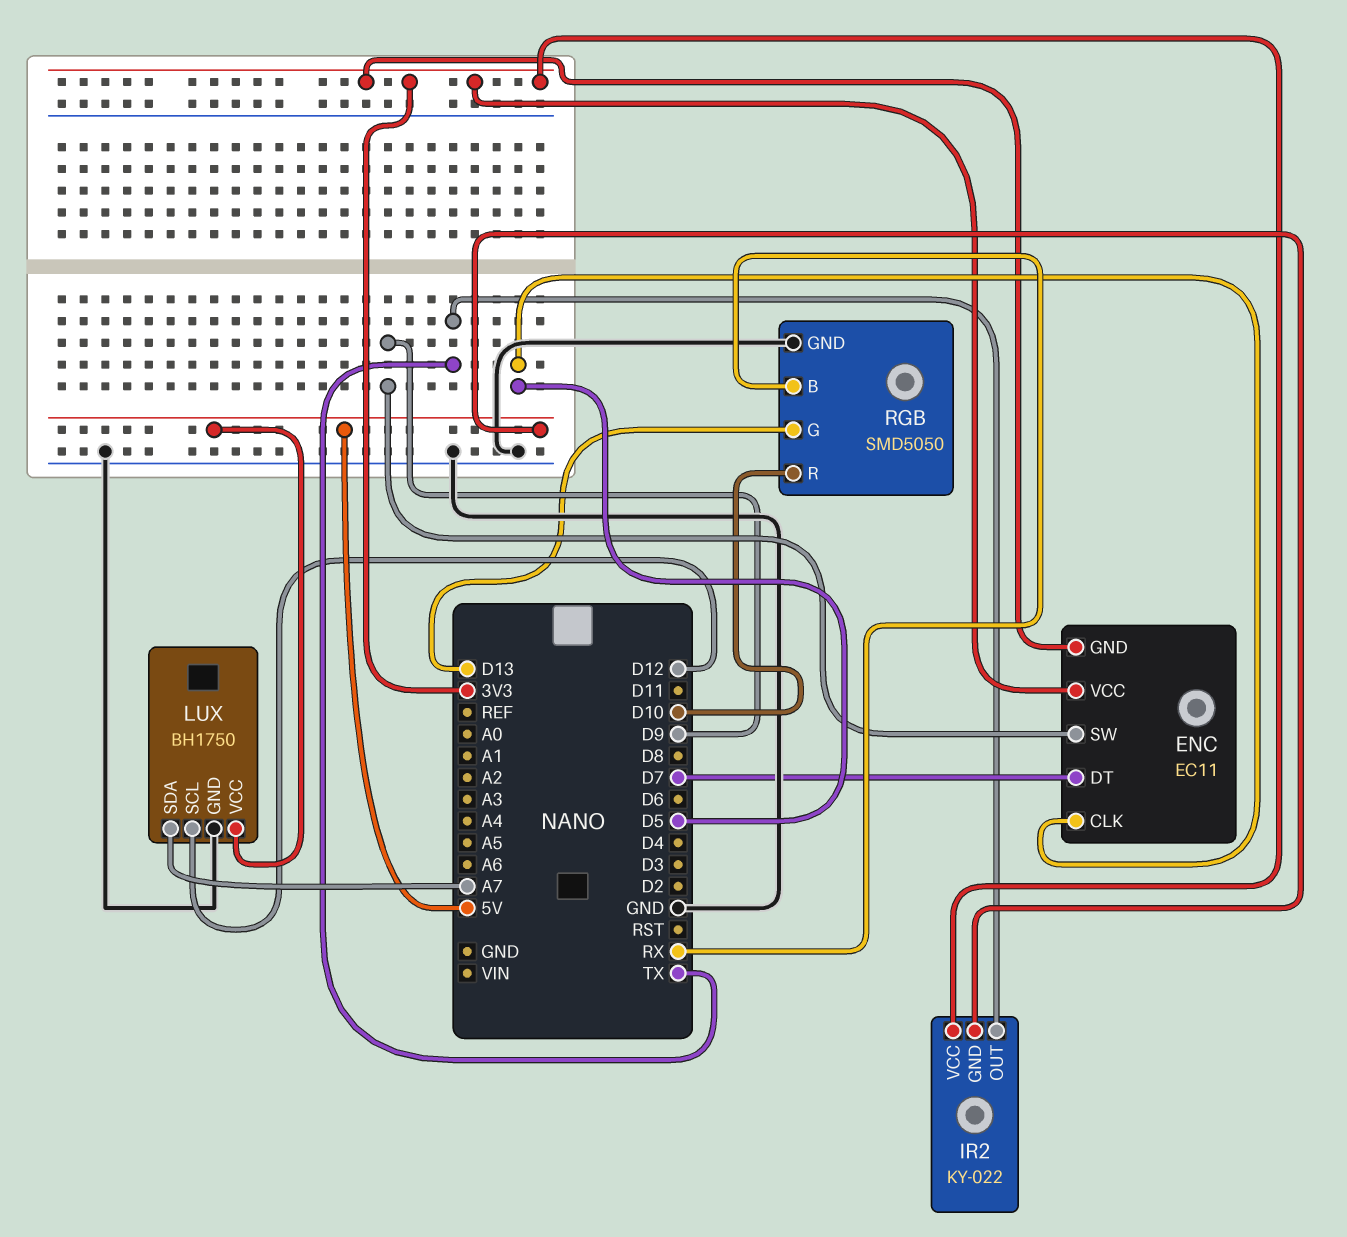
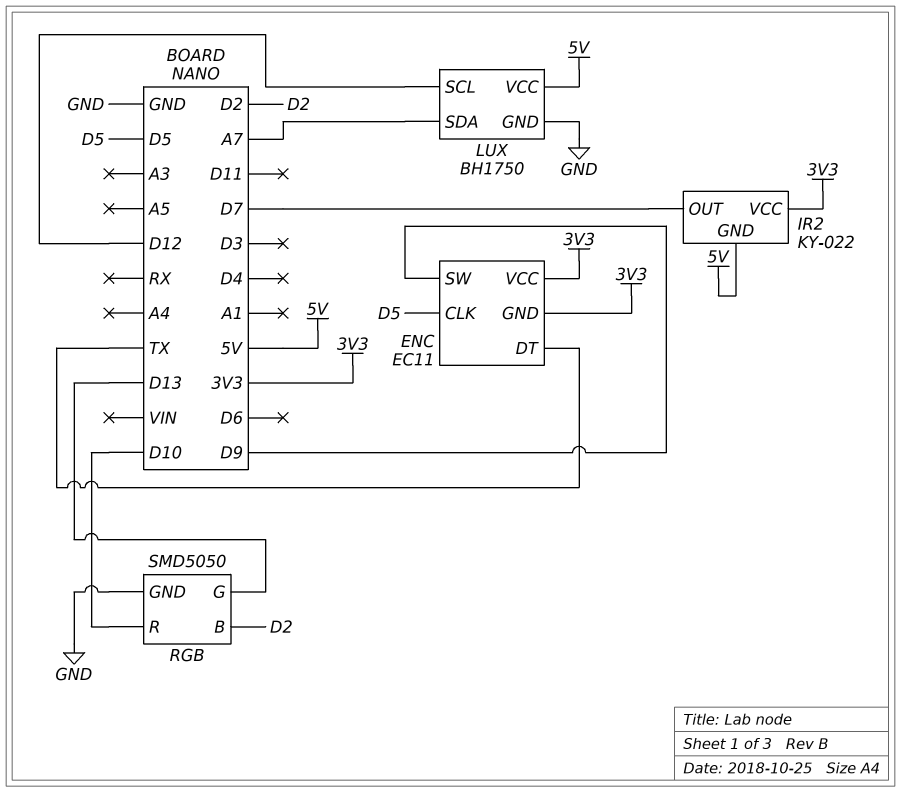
ENC pin DT: D7 -> TX
IR2 pin OUT: TX -> D7
RGB pin B: RX -> D2

